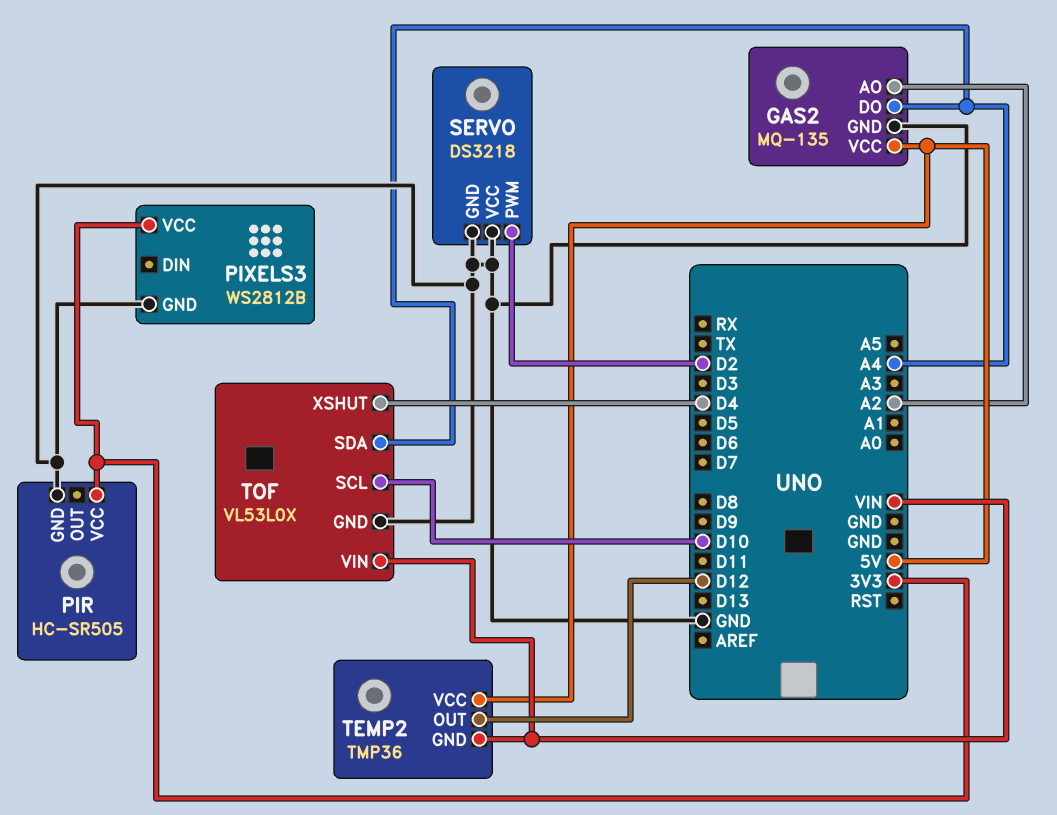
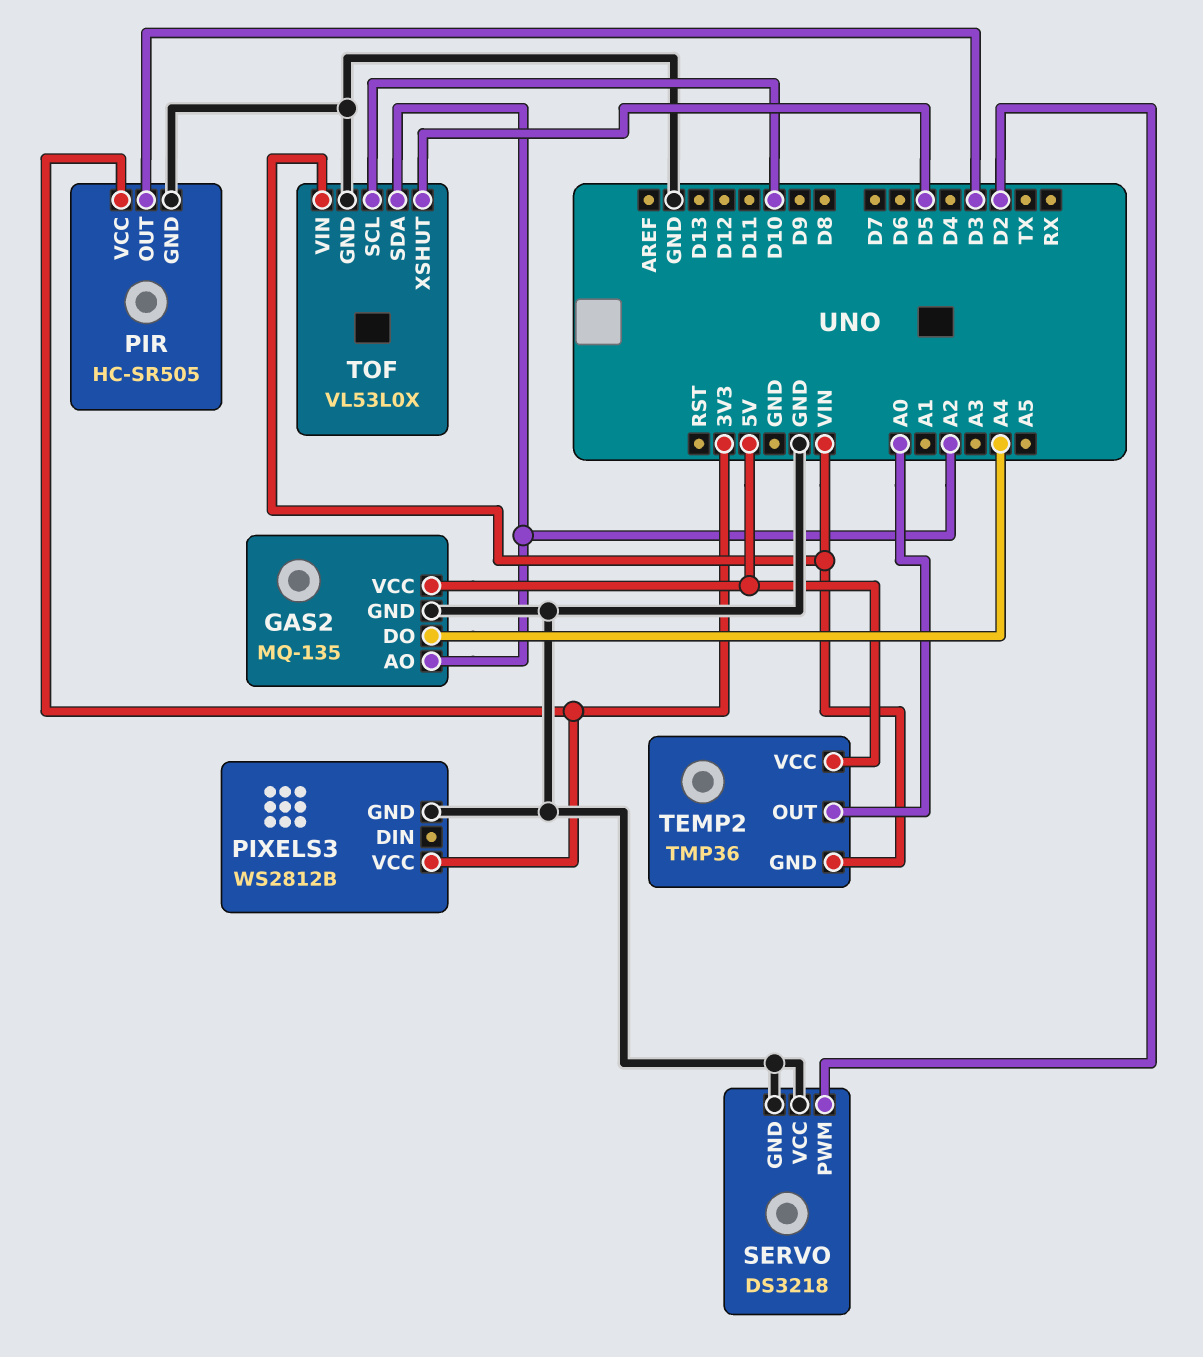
PIR pin OUT: none -> D3
TEMP2 pin OUT: D12 -> A0
TOF pin SDA: A4 -> A2
TOF pin XSHUT: D4 -> D5

